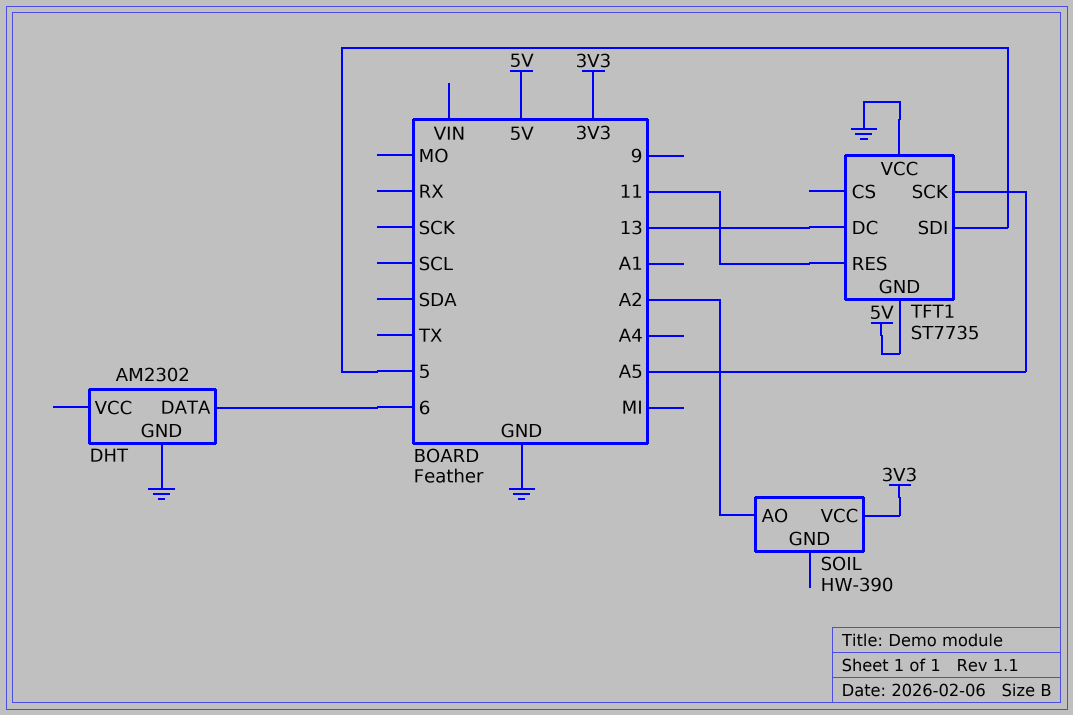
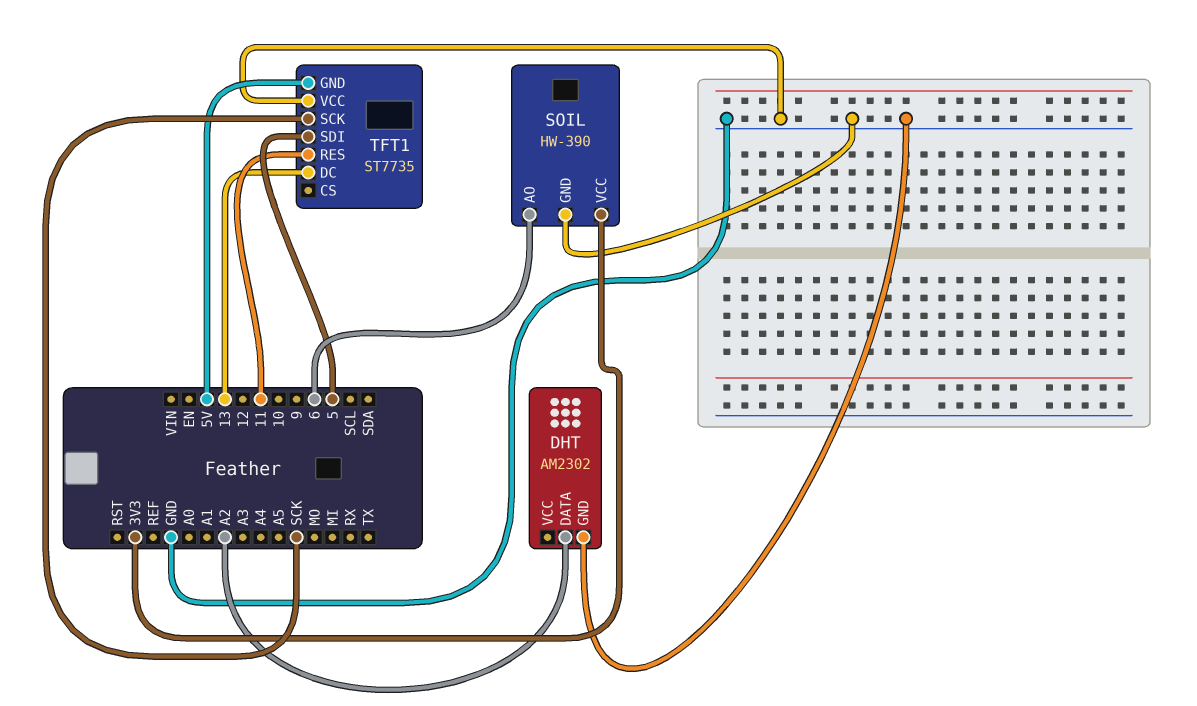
DHT pin DATA: 6 -> A2
SOIL pin AO: A2 -> 6
SOIL pin GND: none -> GND
TFT1 pin SCK: A5 -> SCK

